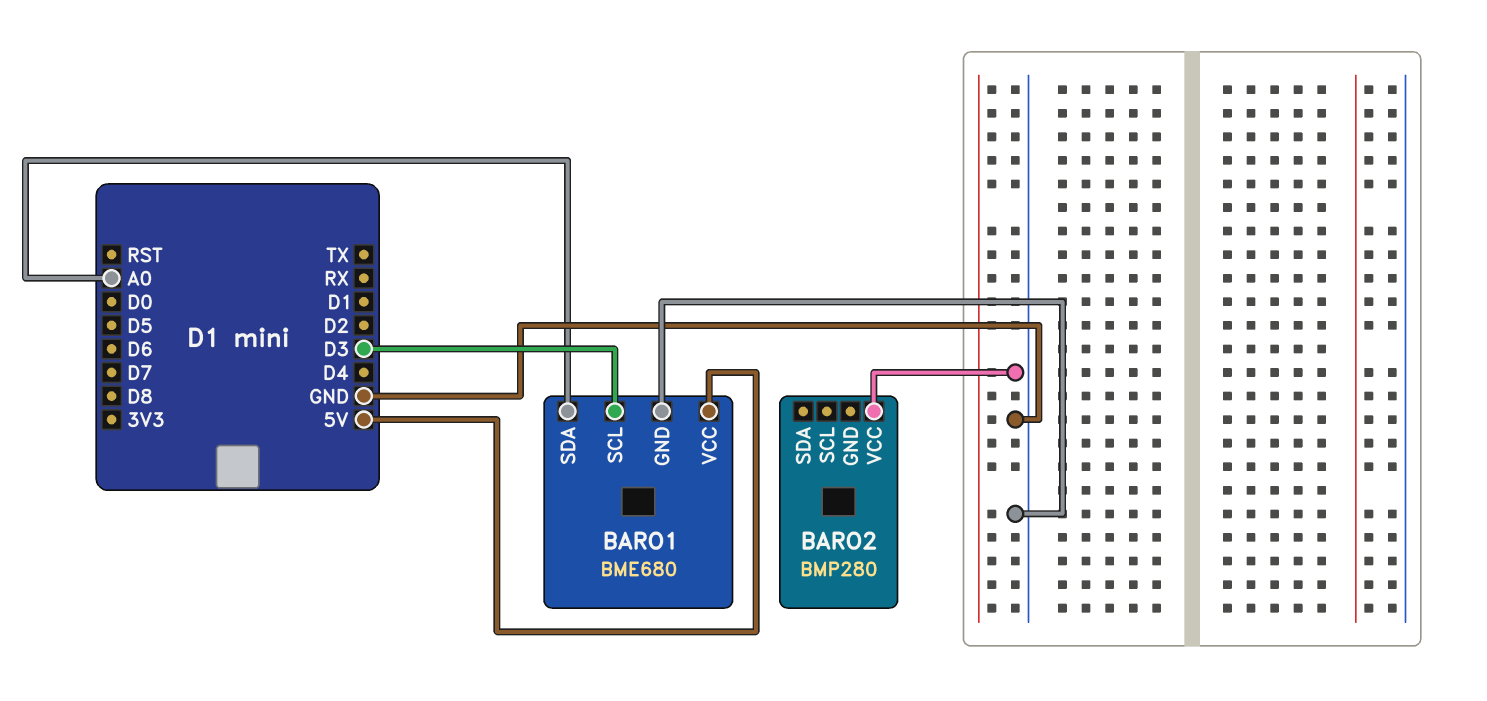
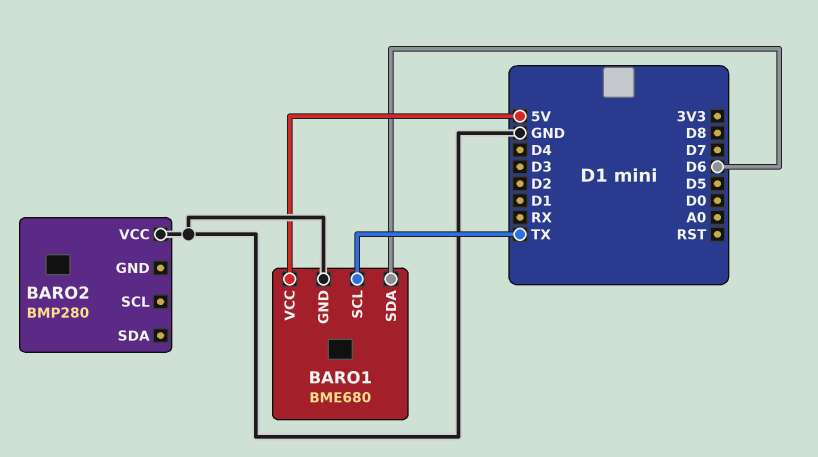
BARO1 pin SCL: D3 -> TX
BARO1 pin SDA: A0 -> D6

